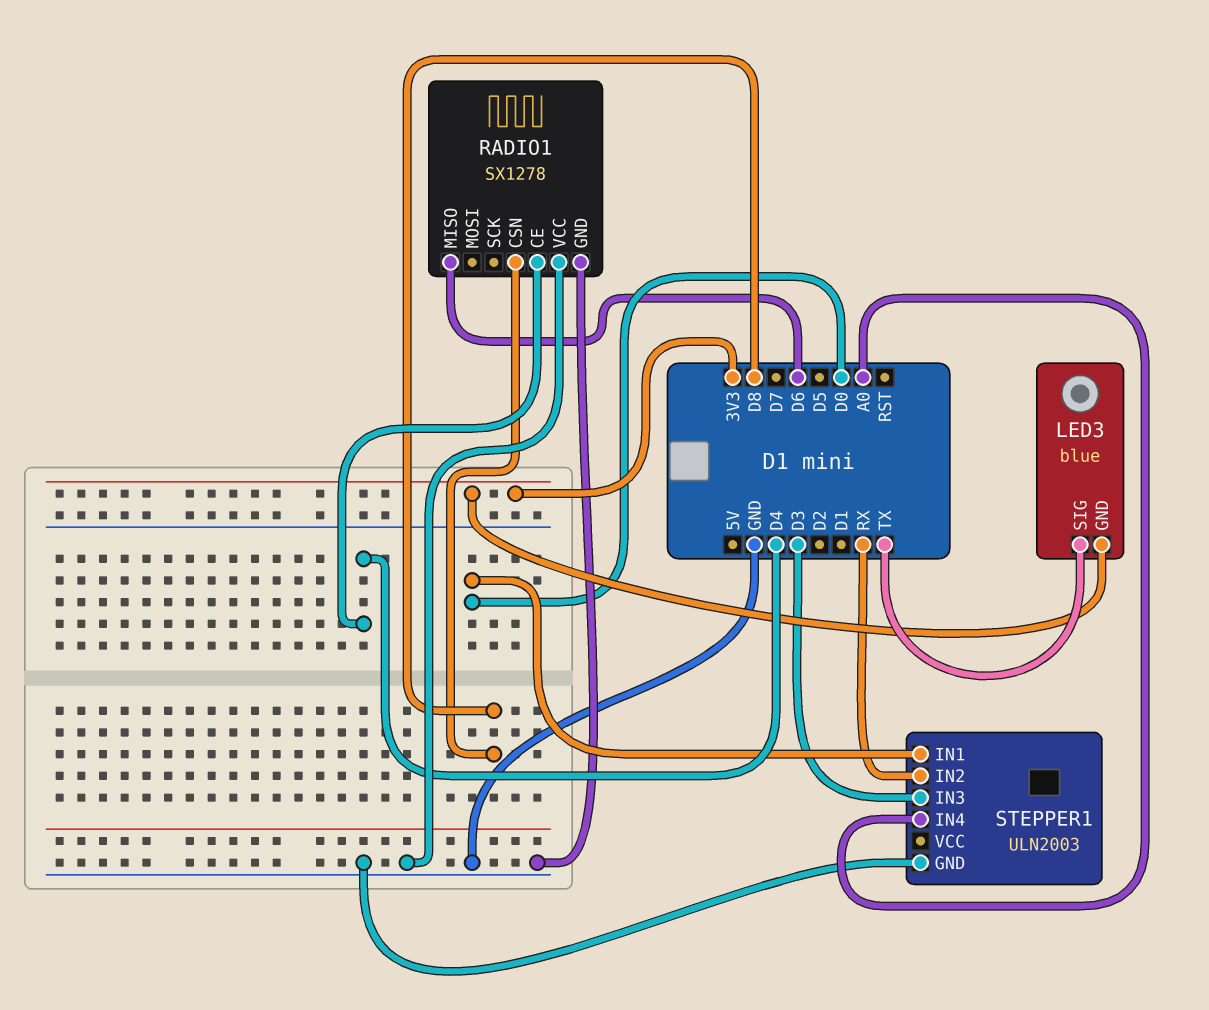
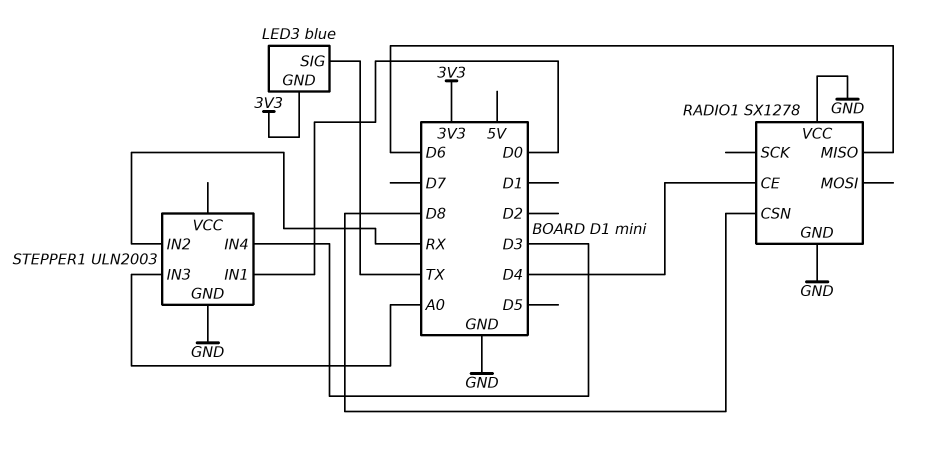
STEPPER1 pin IN3: D3 -> A0
STEPPER1 pin IN4: A0 -> D3

